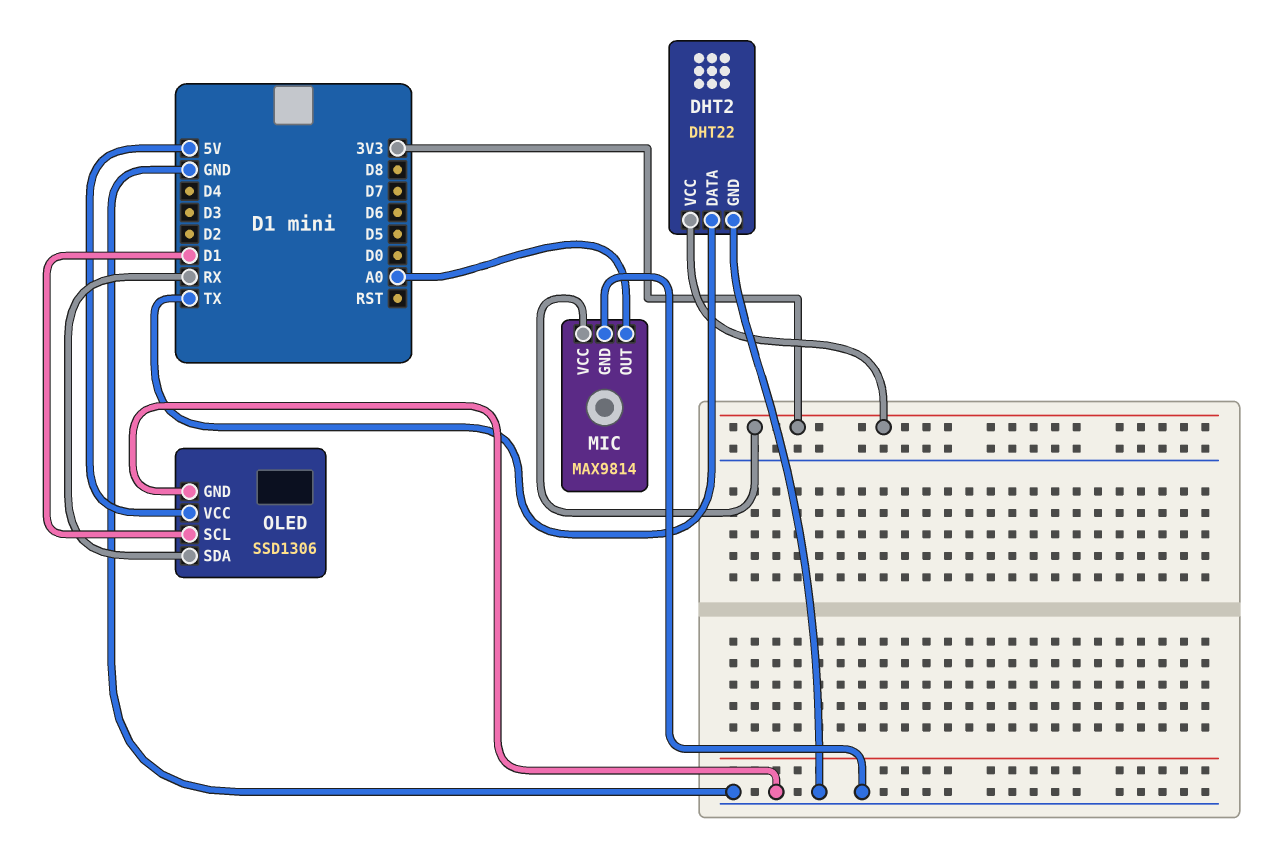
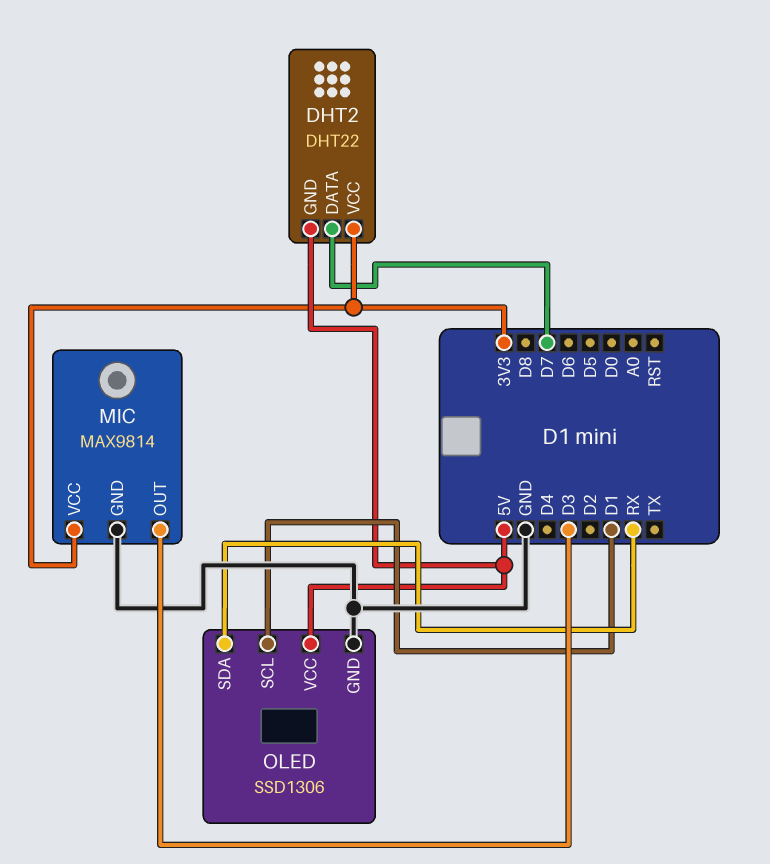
DHT2 pin DATA: TX -> D7
DHT2 pin GND: GND -> 5V
MIC pin OUT: A0 -> D3

